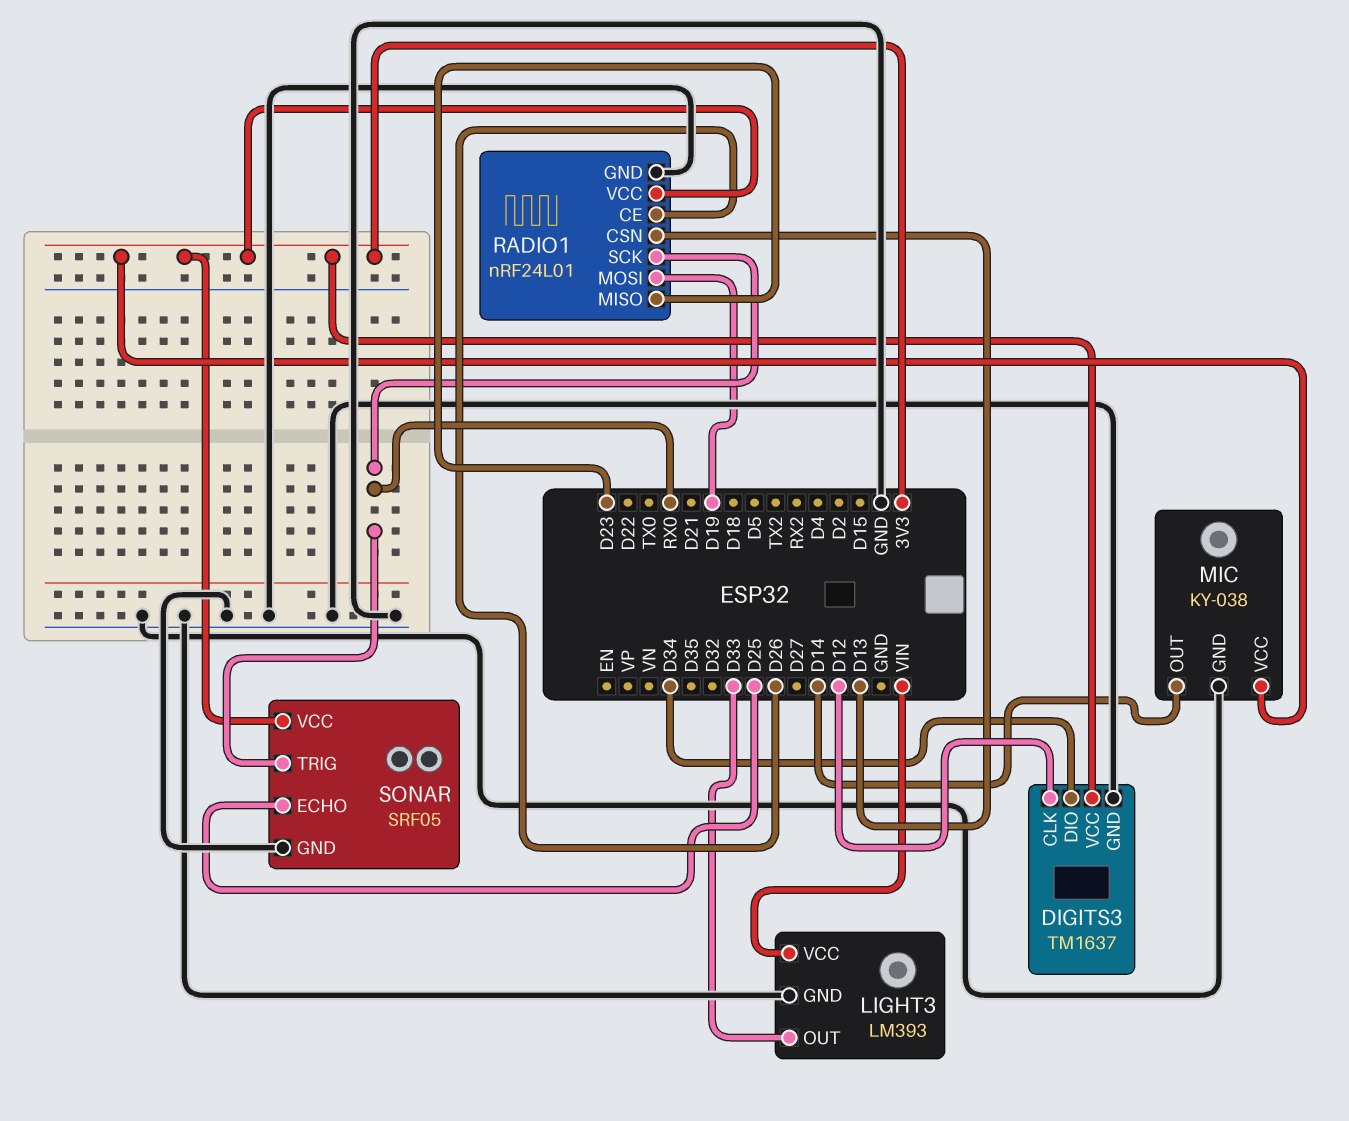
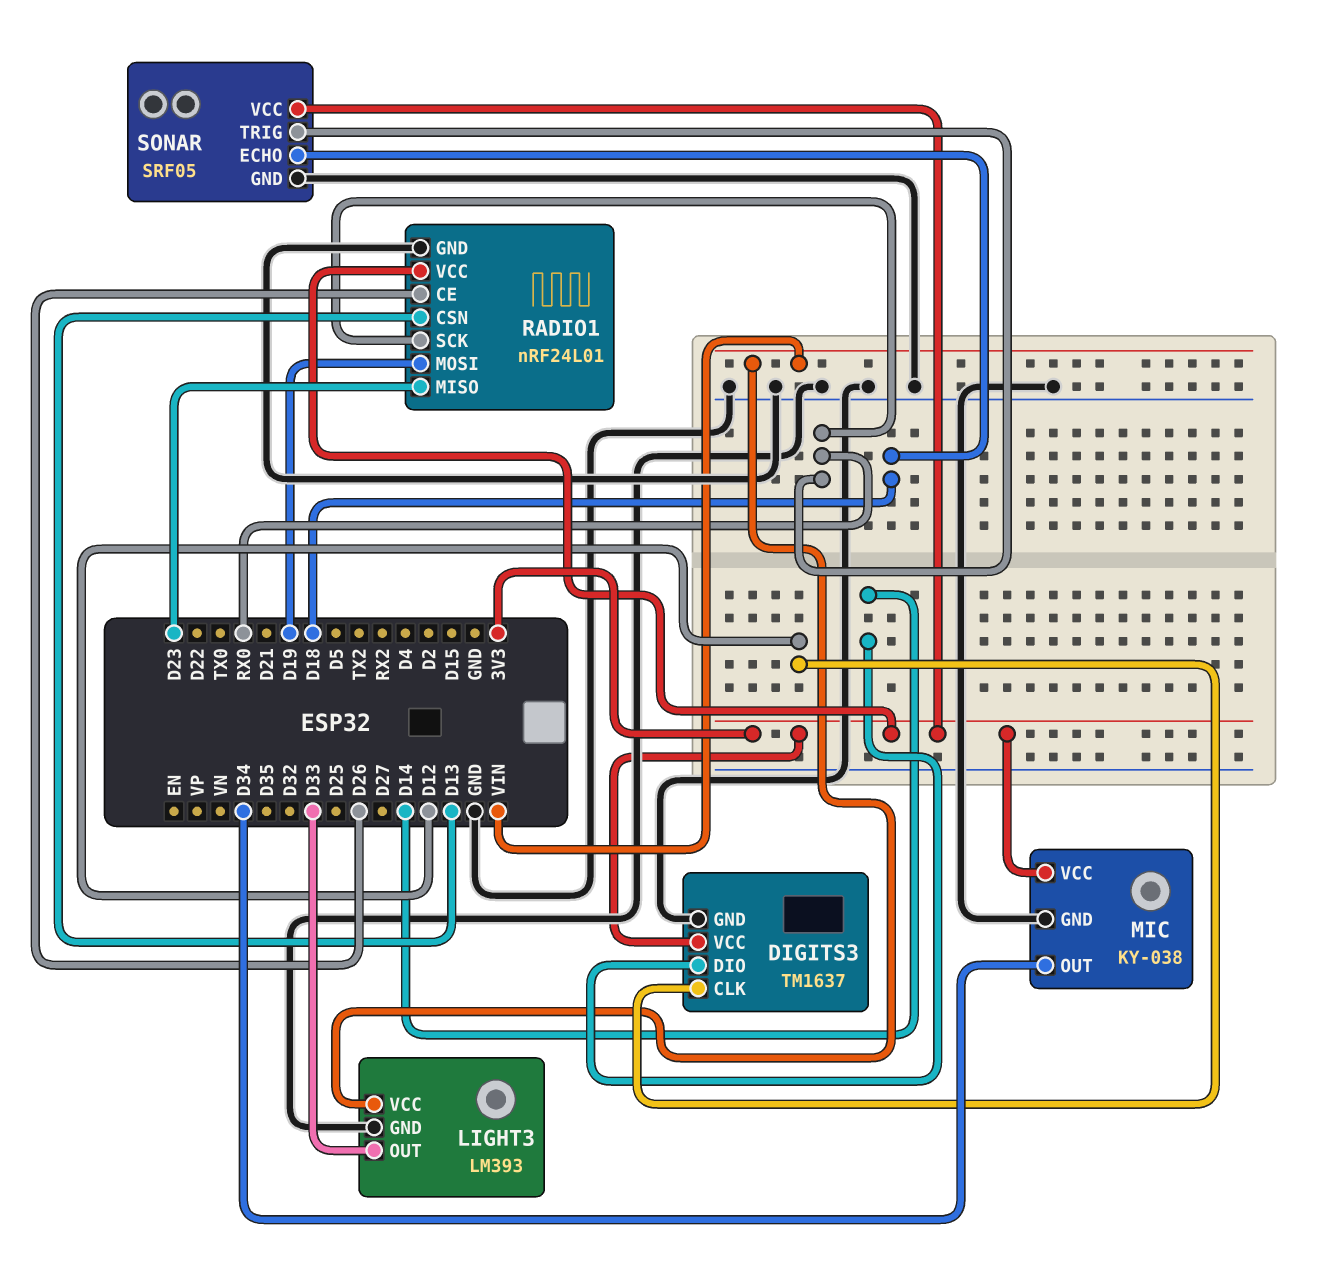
DIGITS3 pin DIO: D34 -> D14
MIC pin OUT: D14 -> D34
SONAR pin ECHO: D25 -> D18

